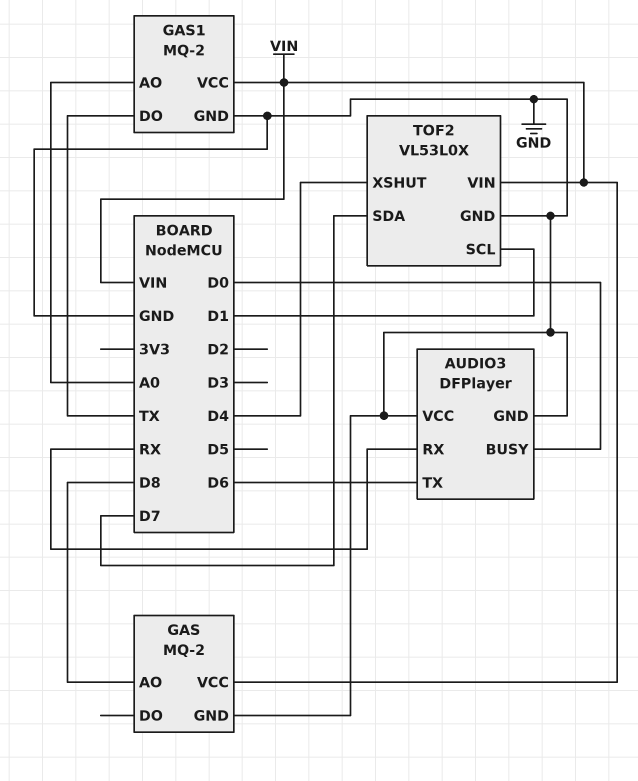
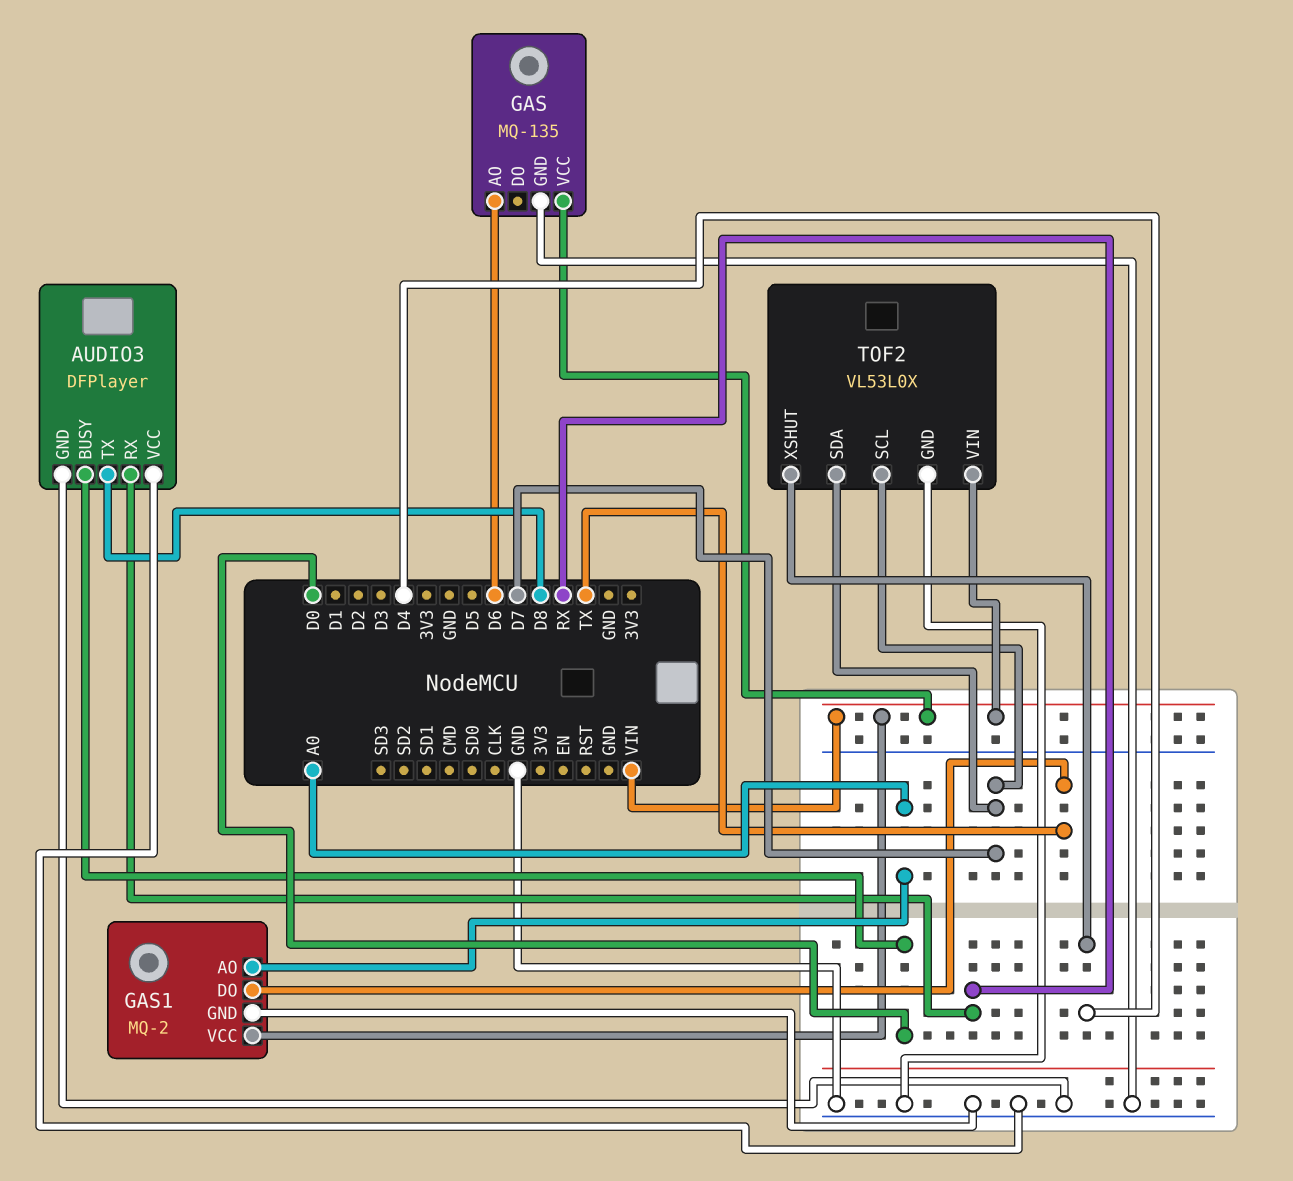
AUDIO3 pin TX: D6 -> D8
GAS: MQ-2 -> MQ-135
GAS pin AO: D8 -> D6
TOF2 pin SCL: D1 -> D7

